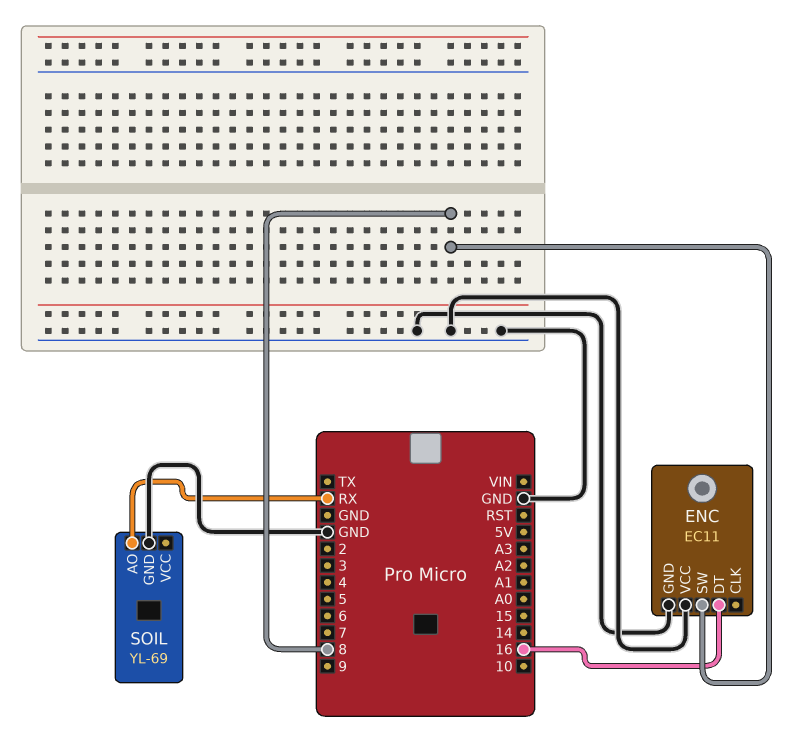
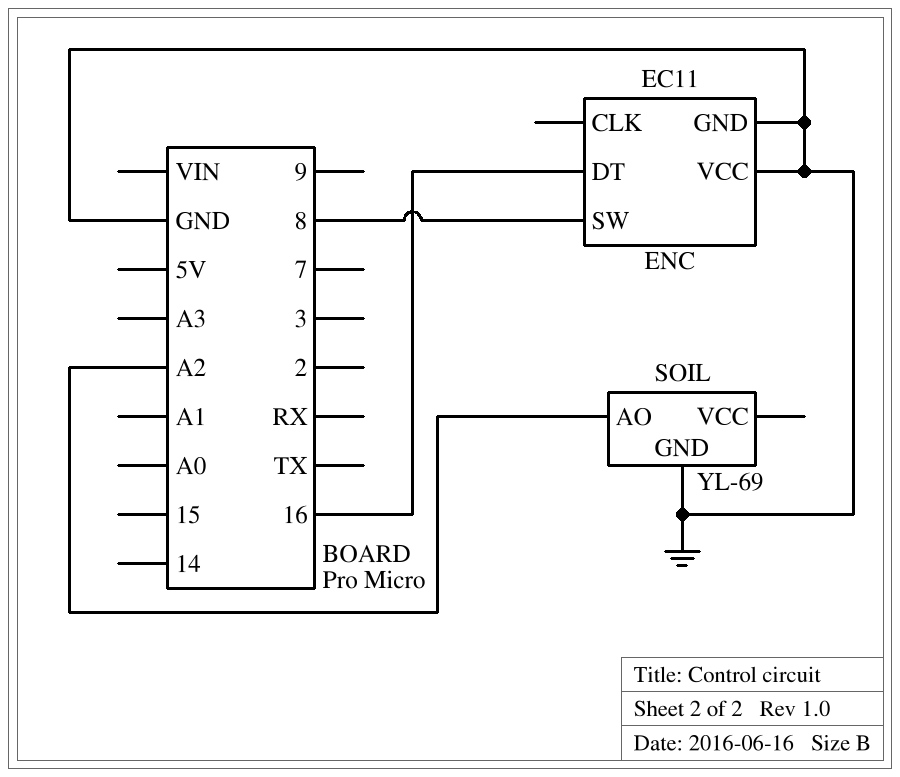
SOIL pin AO: RX -> A2

